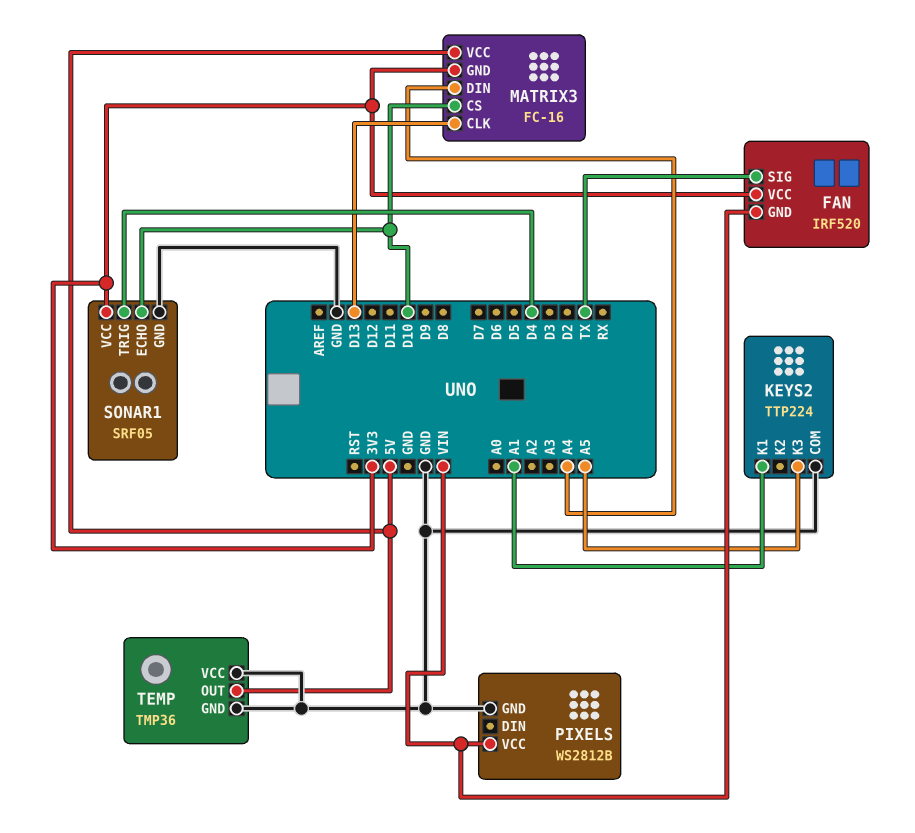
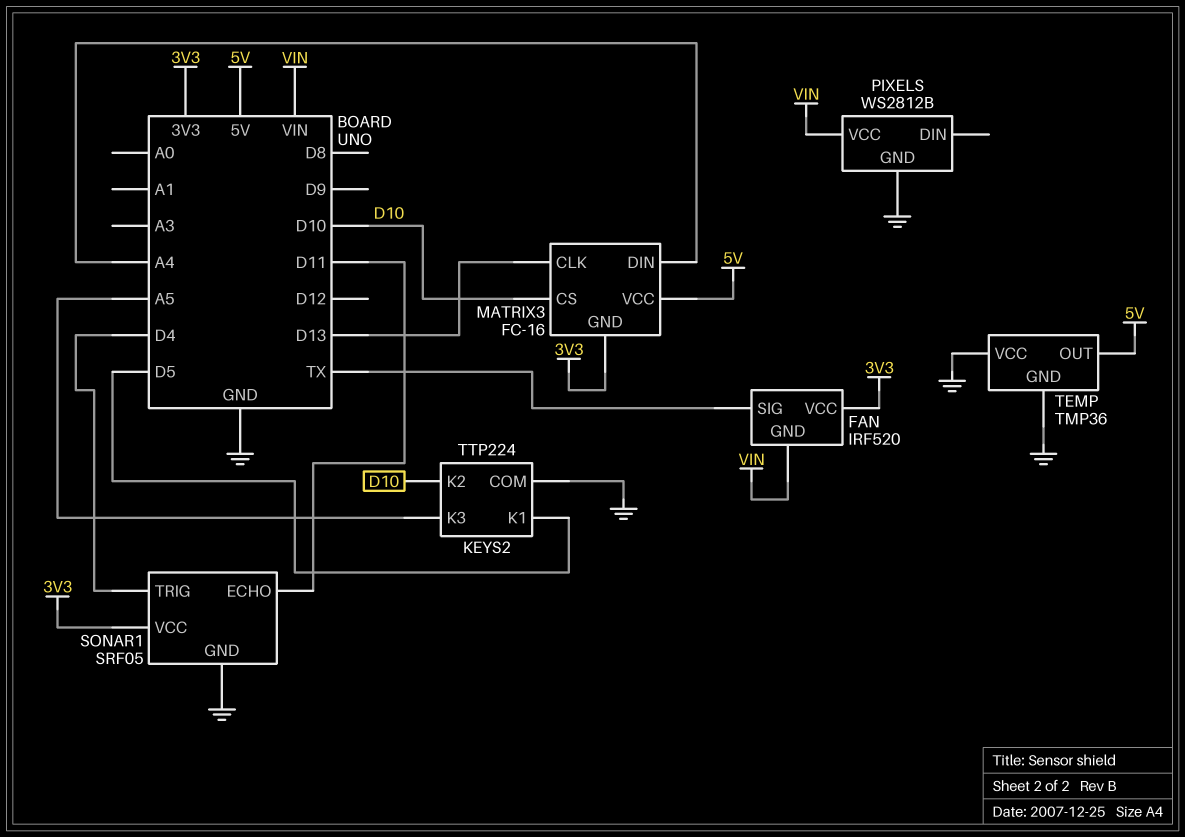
KEYS2 pin K1: A1 -> D5
KEYS2 pin K2: none -> D10
SONAR1 pin ECHO: D10 -> D11

